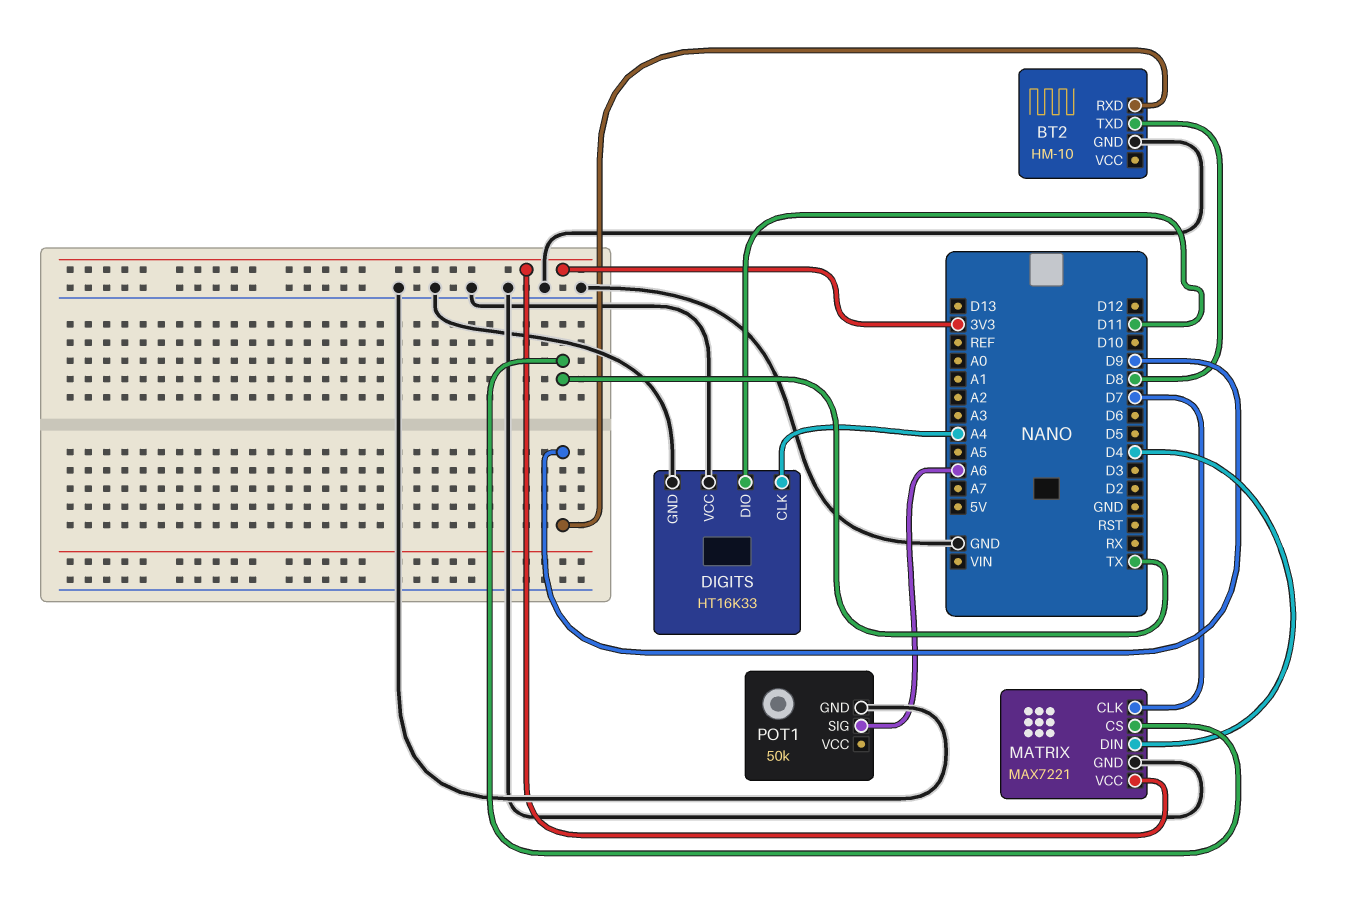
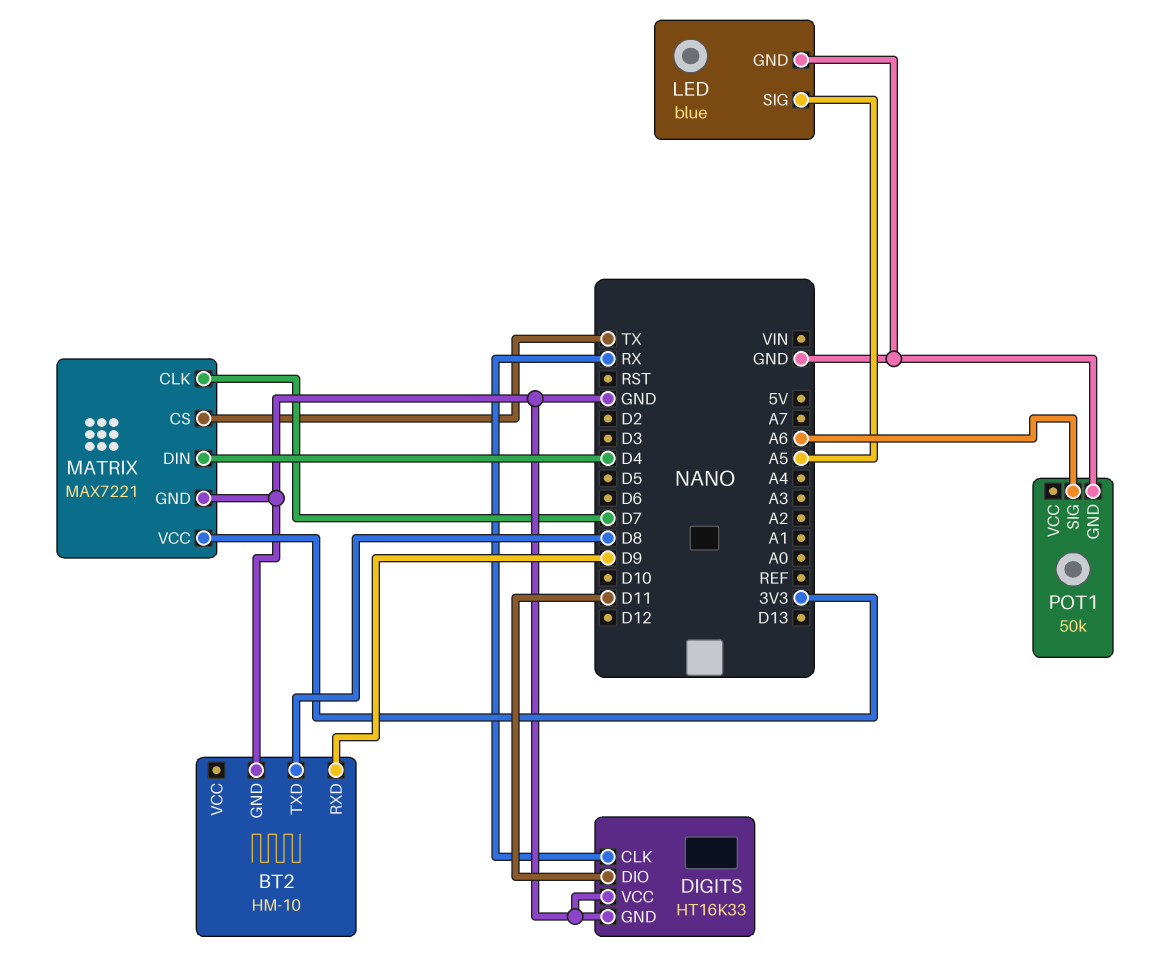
DIGITS pin CLK: A4 -> RX
LED: none -> blue
LED pin GND: none -> GND
LED pin SIG: none -> A5

